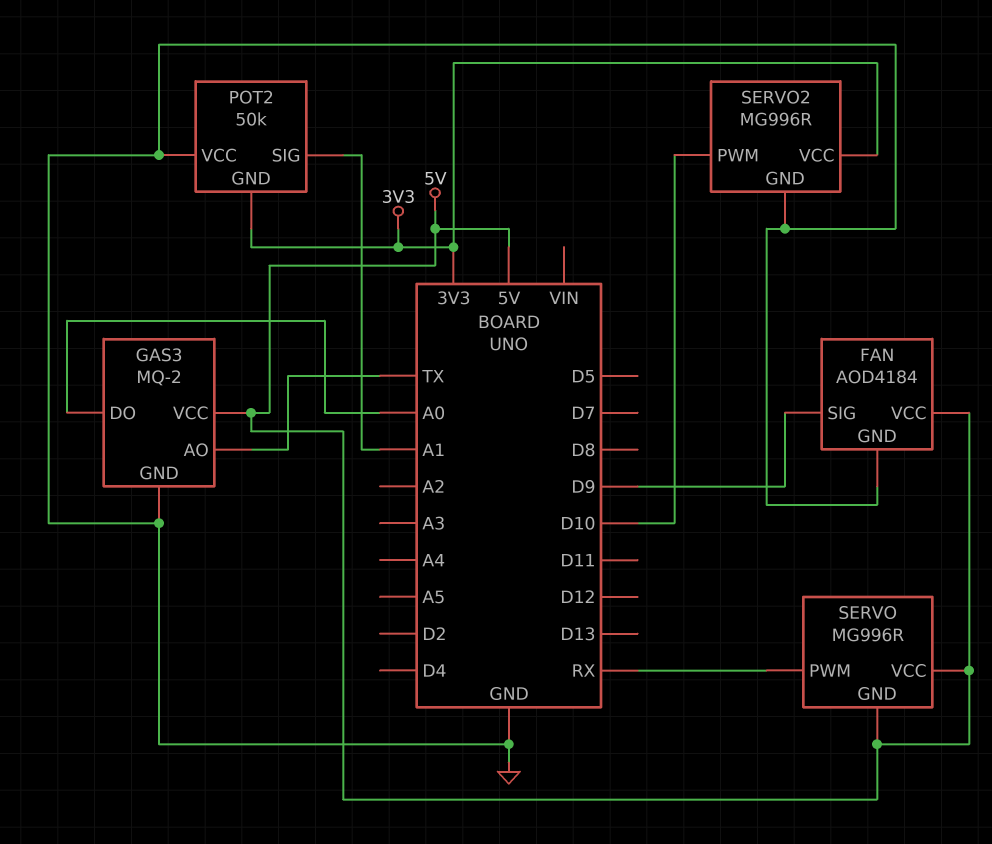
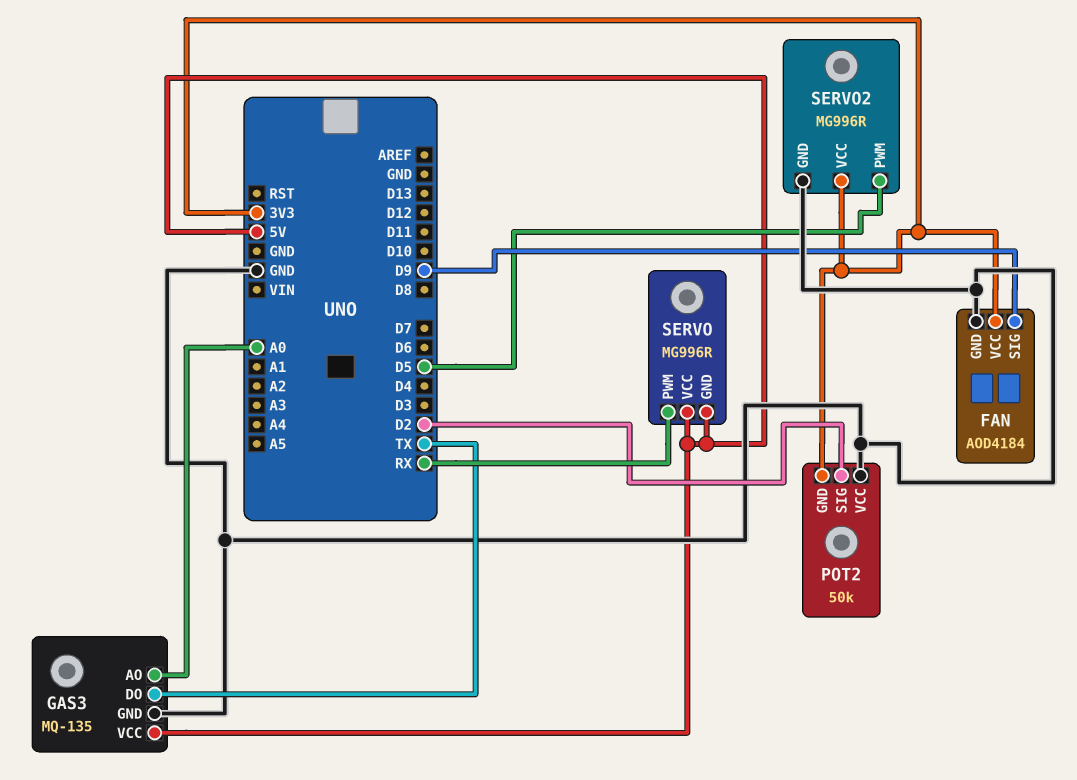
FAN pin VCC: 5V -> 3V3
GAS3: MQ-2 -> MQ-135
GAS3 pin AO: TX -> A0
GAS3 pin DO: A0 -> TX
POT2 pin SIG: A1 -> D2
SERVO2 pin PWM: D10 -> D5

